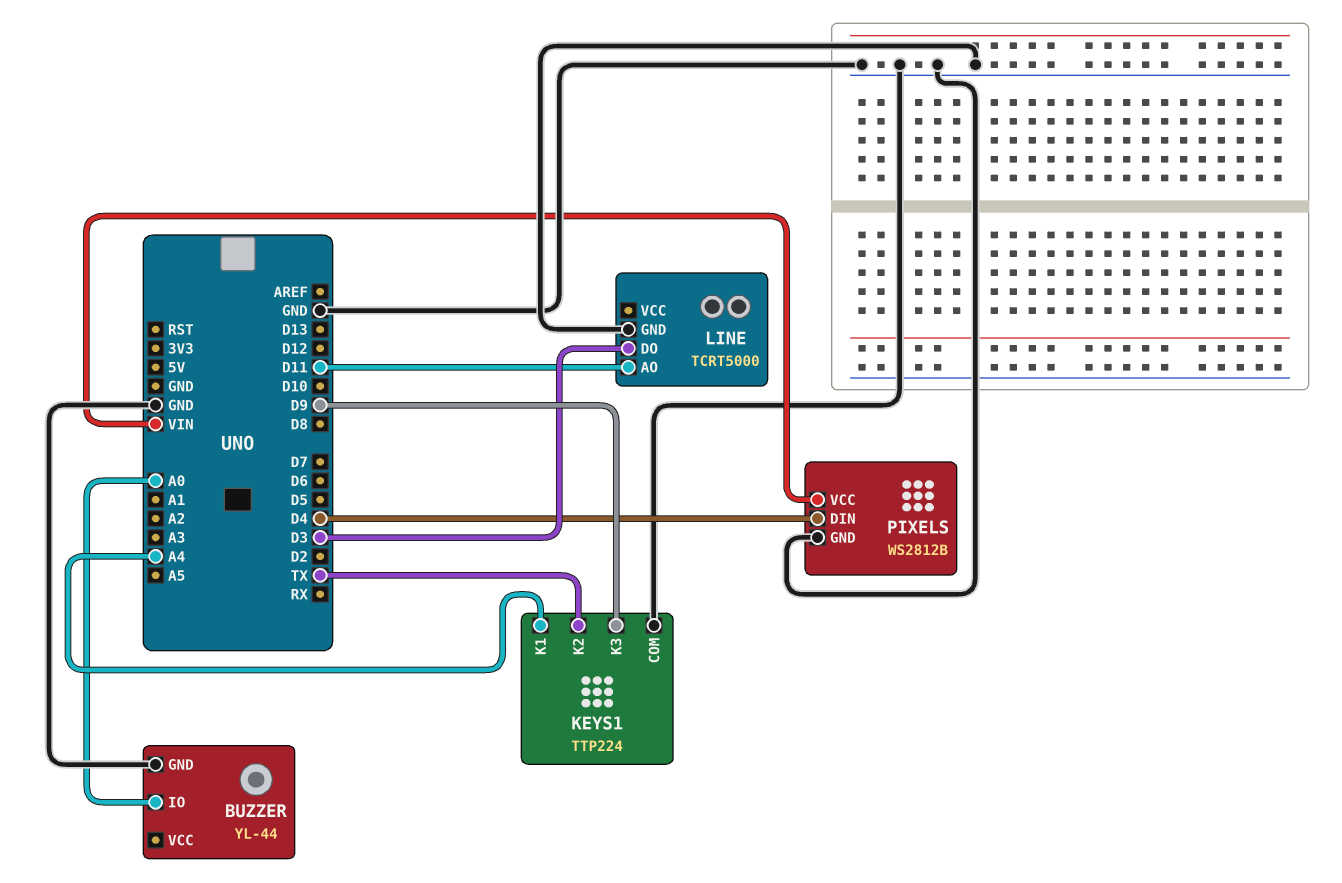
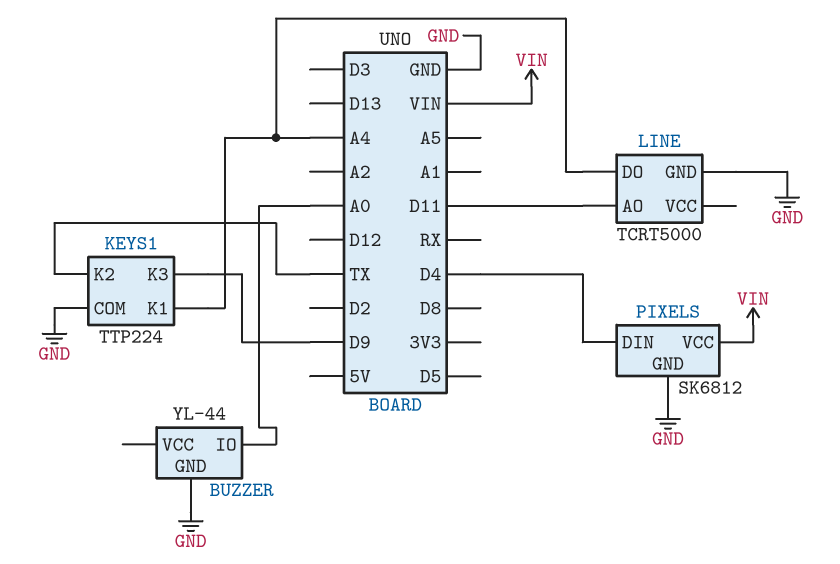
LINE pin DO: D3 -> A4
PIXELS: WS2812B -> SK6812

